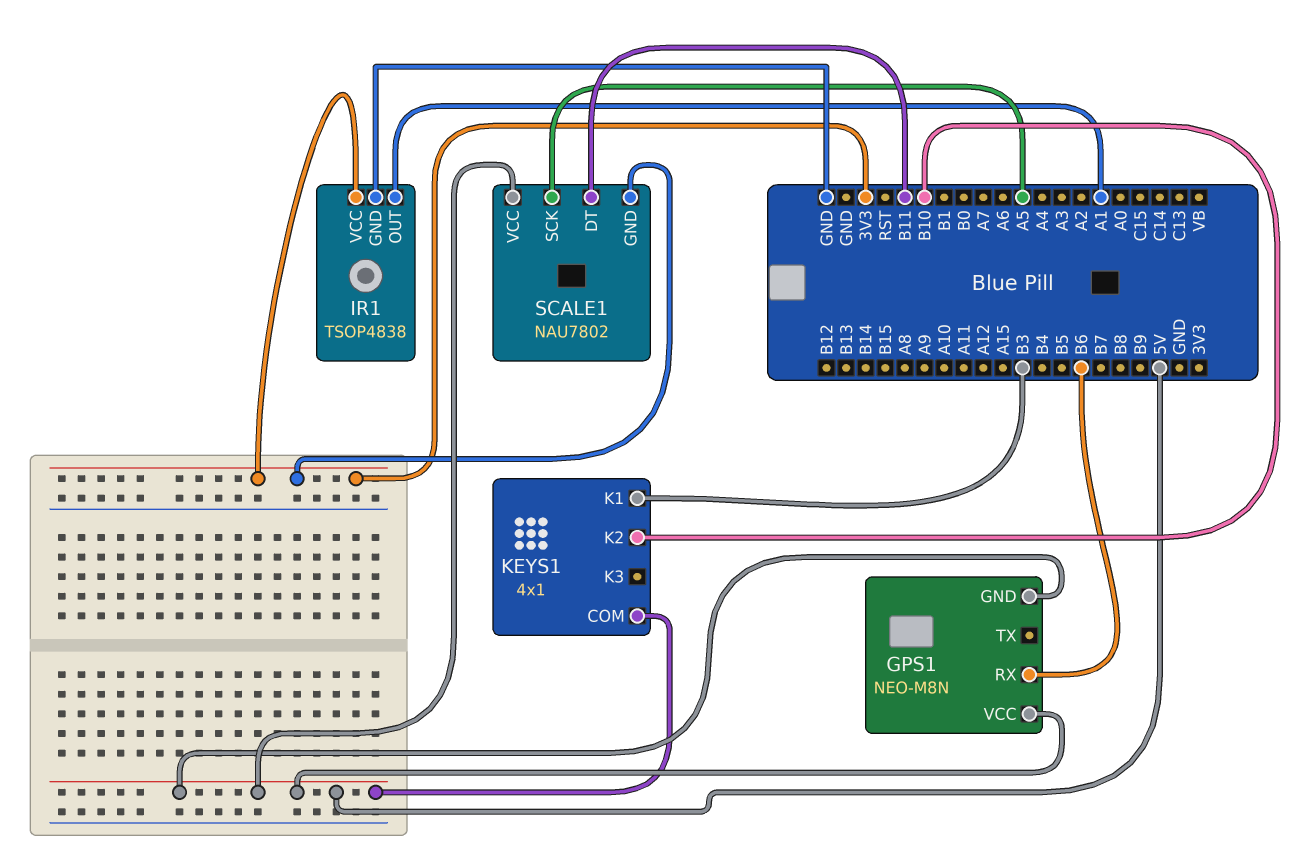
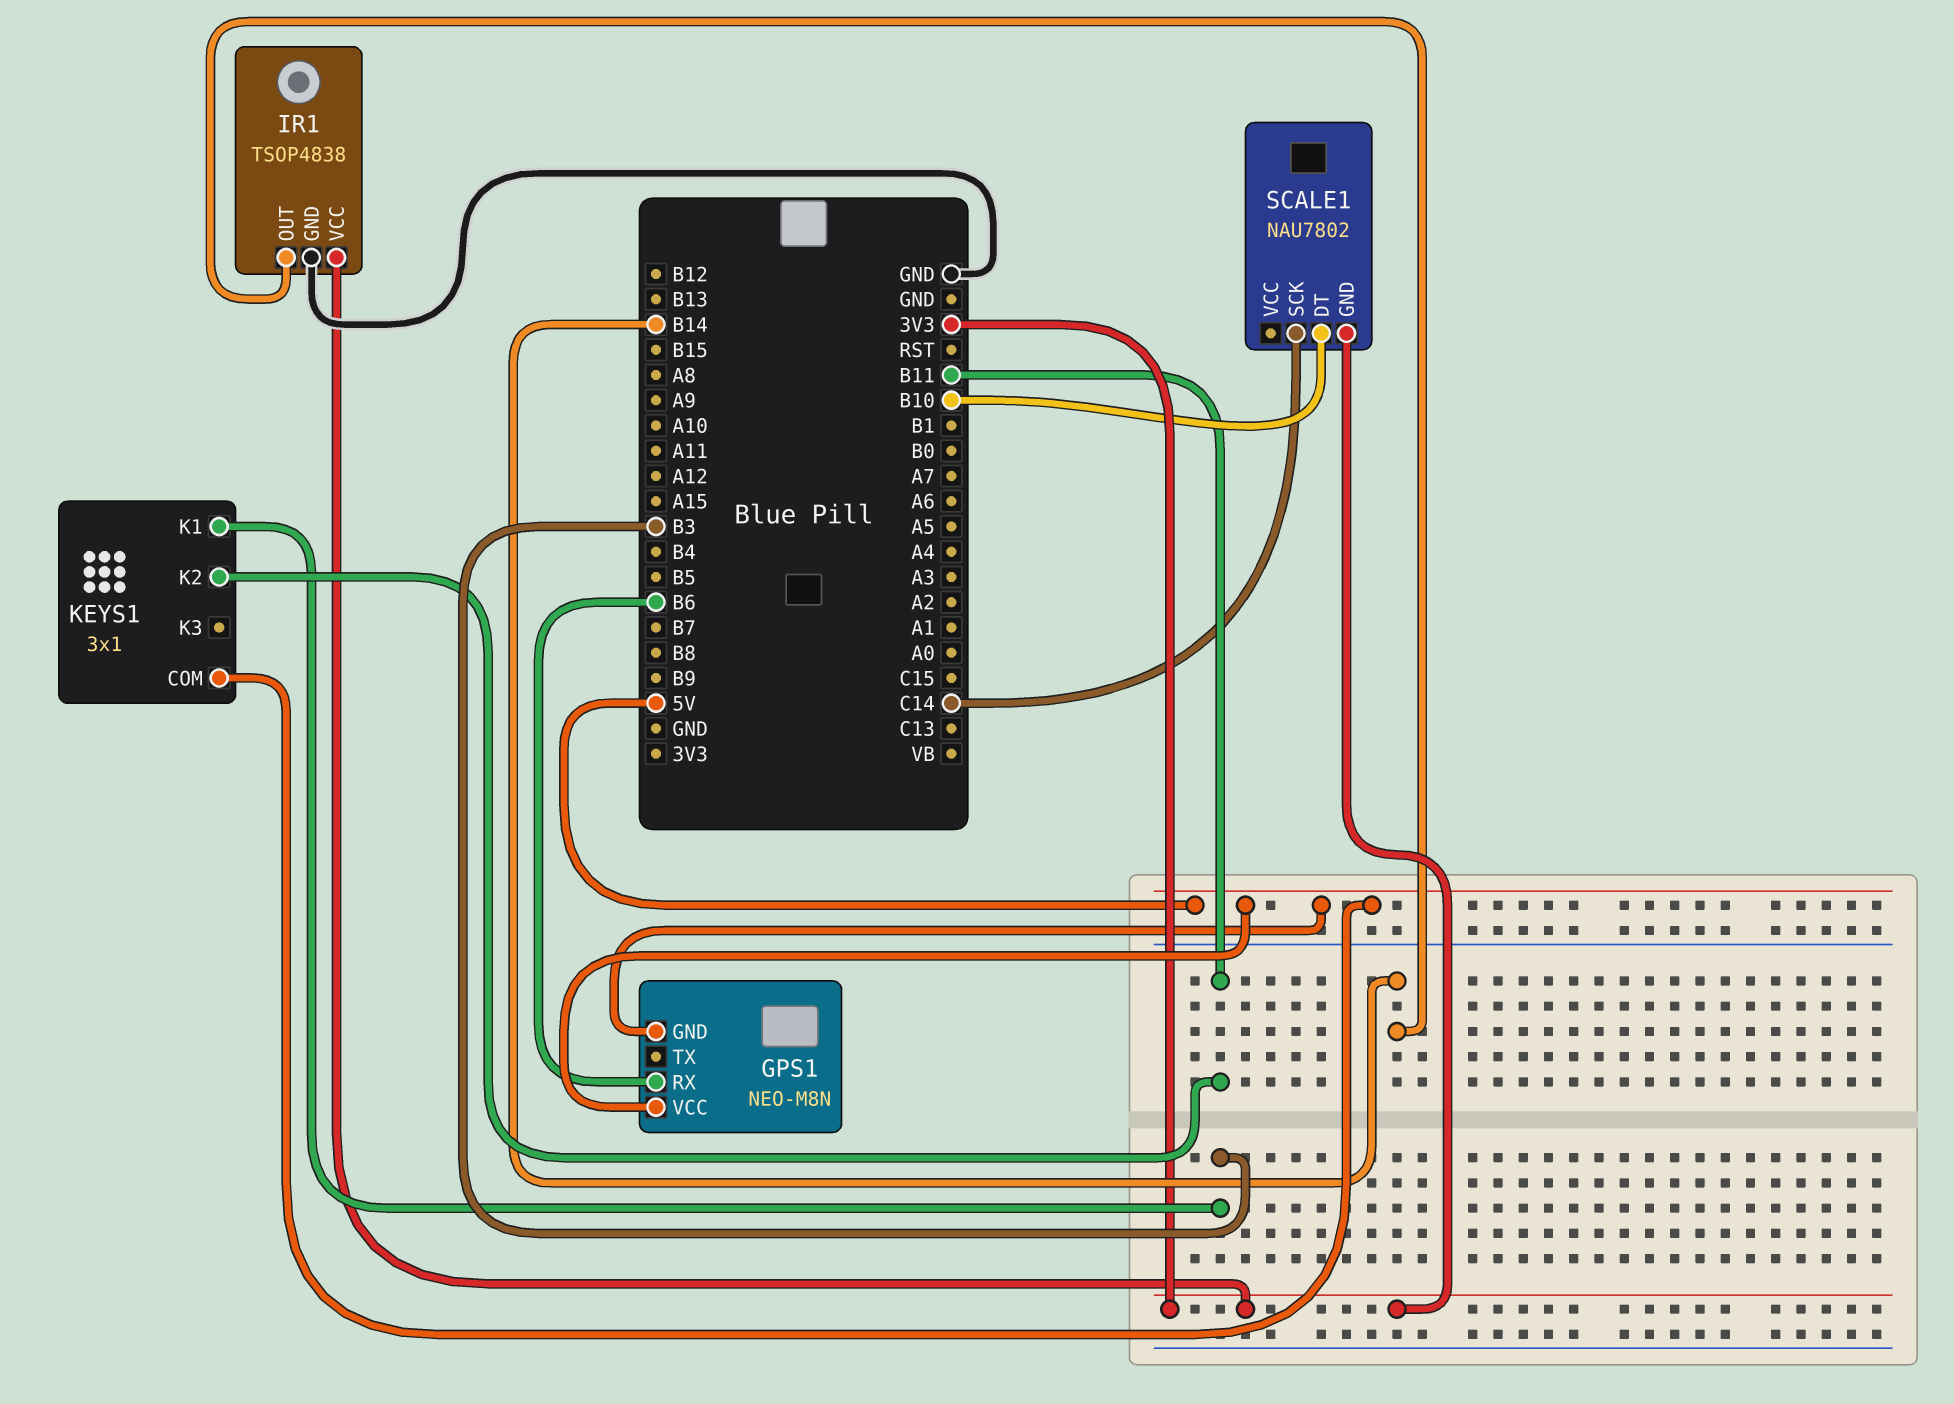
IR1 pin OUT: A1 -> B14
KEYS1: 4x1 -> 3x1
KEYS1 pin K2: B10 -> B11
SCALE1 pin DT: B11 -> B10
SCALE1 pin SCK: A5 -> C14
SCALE1 pin VCC: 5V -> none

